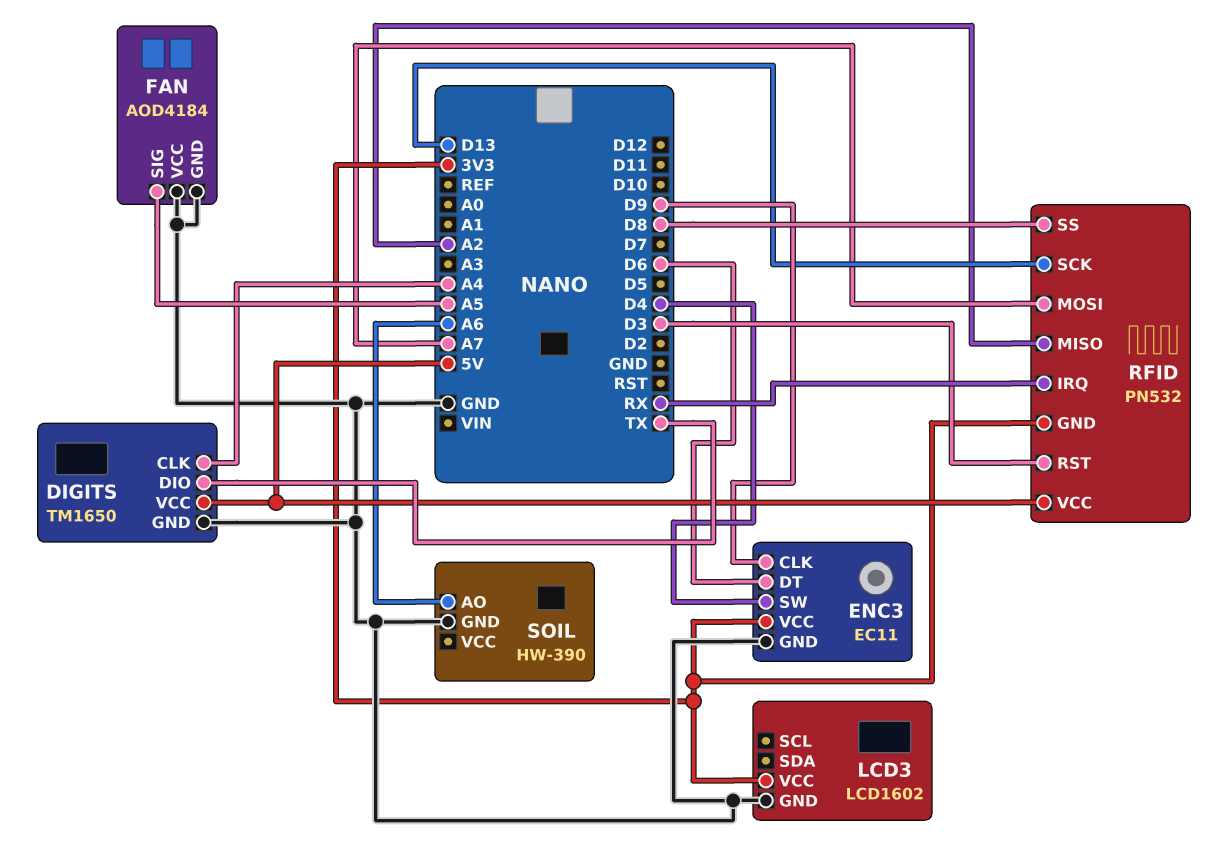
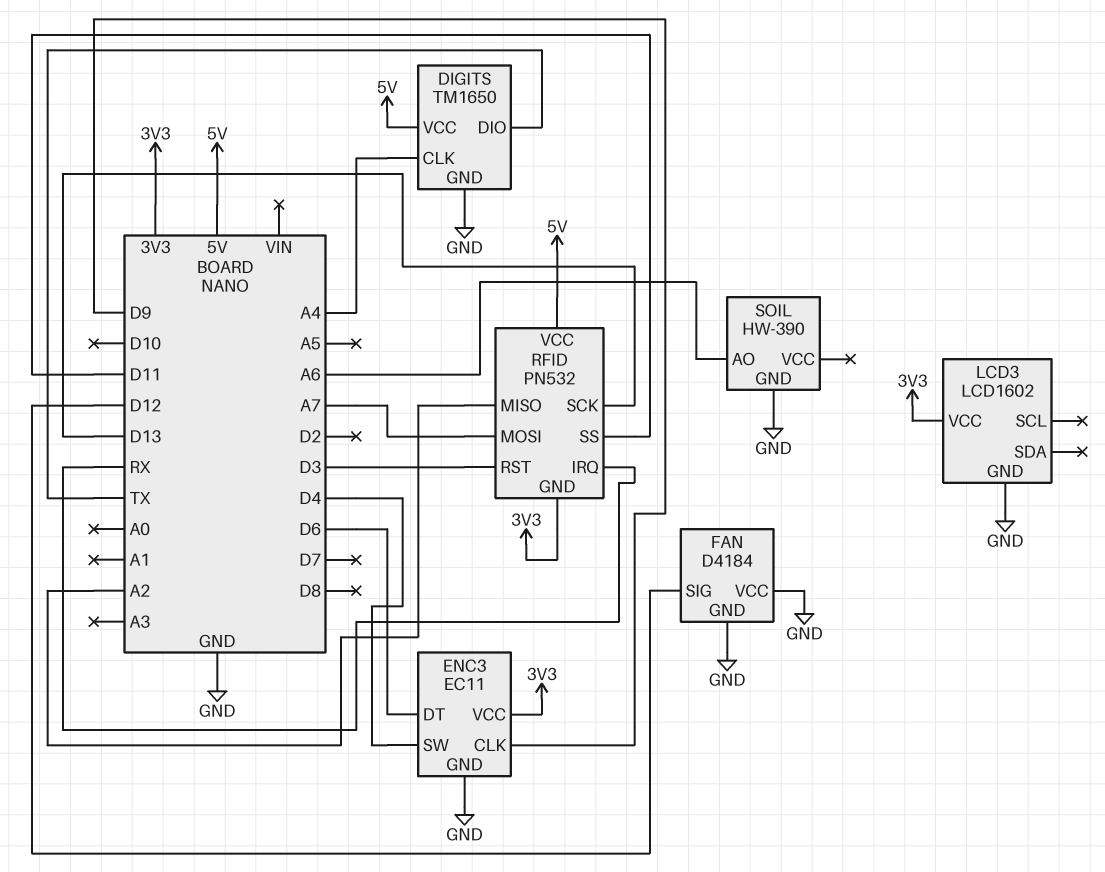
FAN: AOD4184 -> D4184
FAN pin SIG: A5 -> D12
RFID pin SS: D8 -> D11

